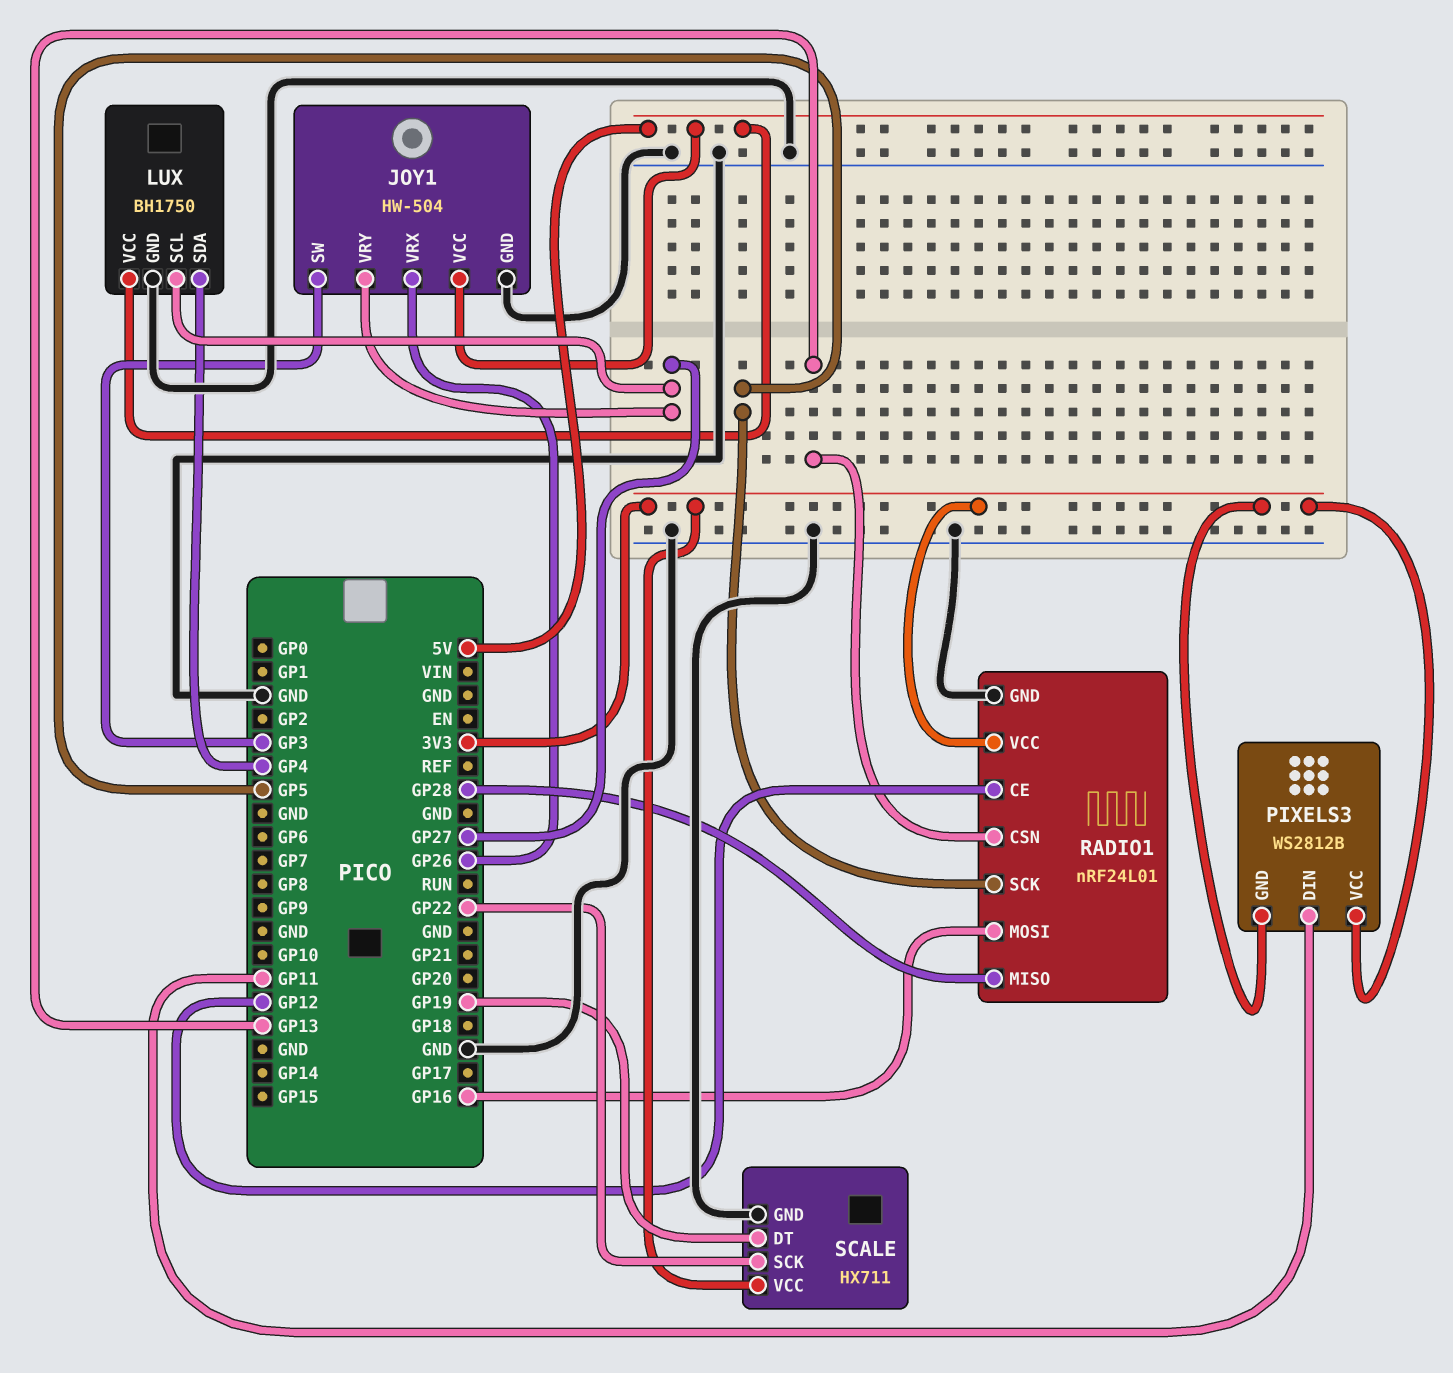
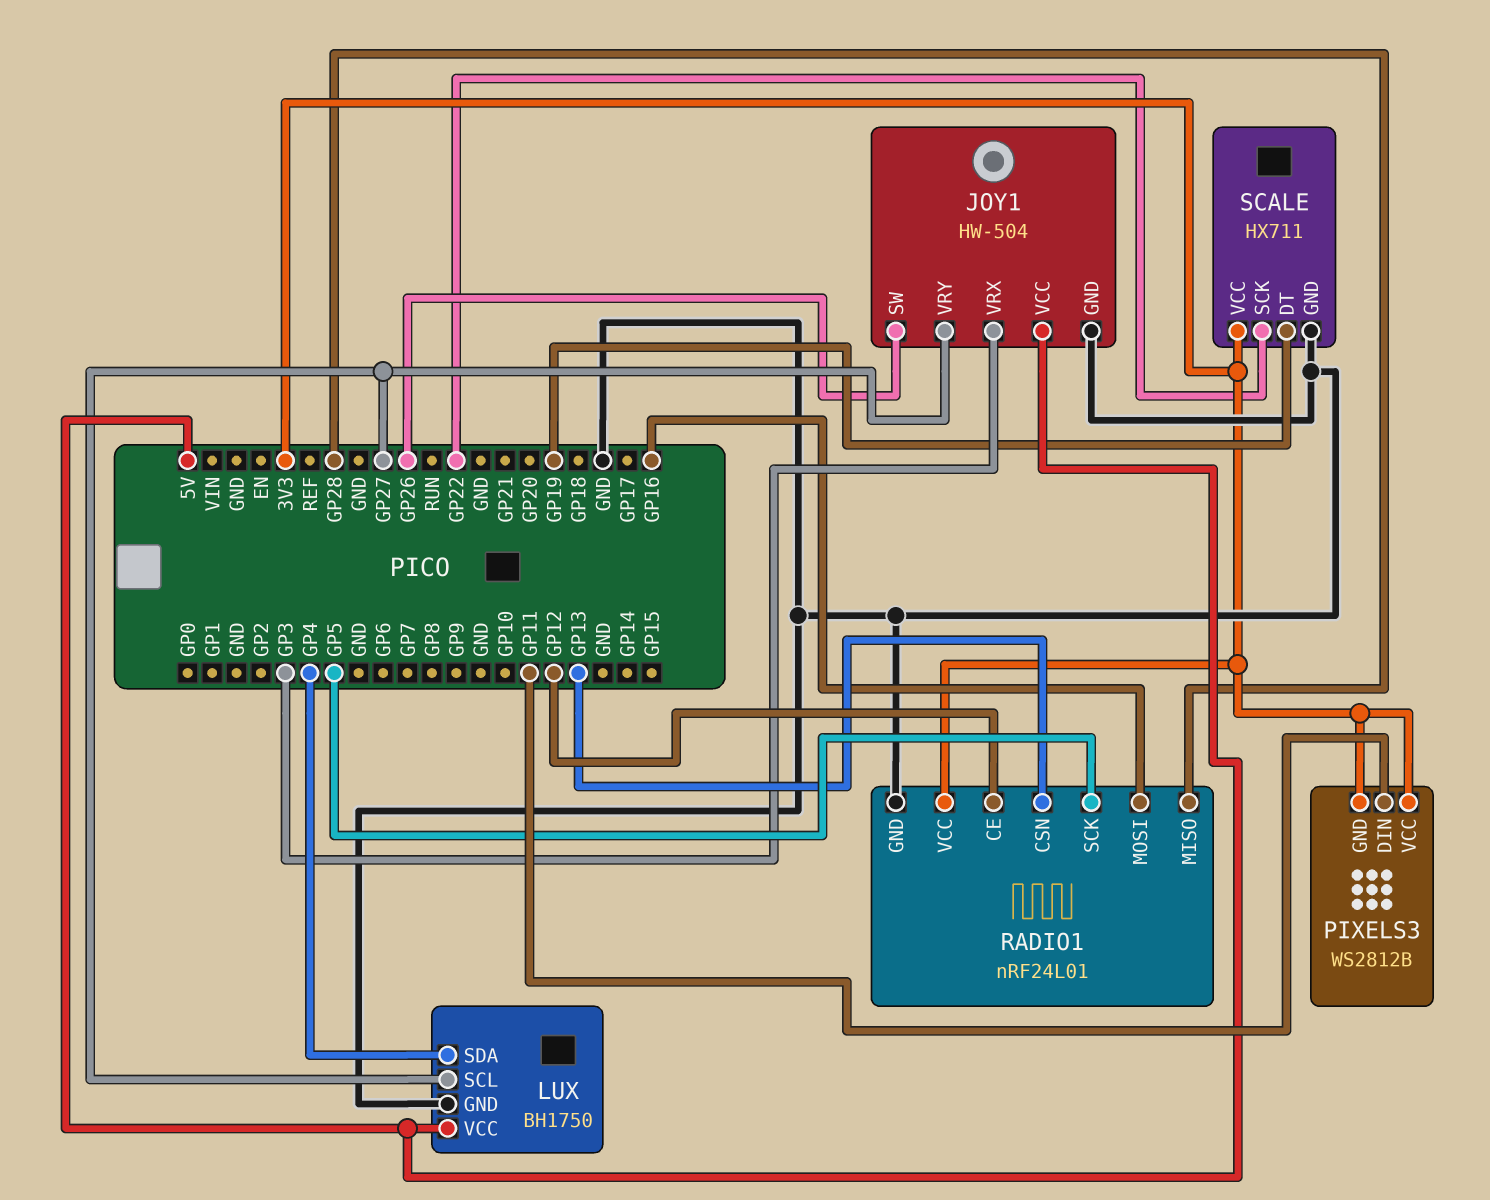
JOY1 pin SW: GP3 -> GP26
JOY1 pin VRX: GP26 -> GP3

